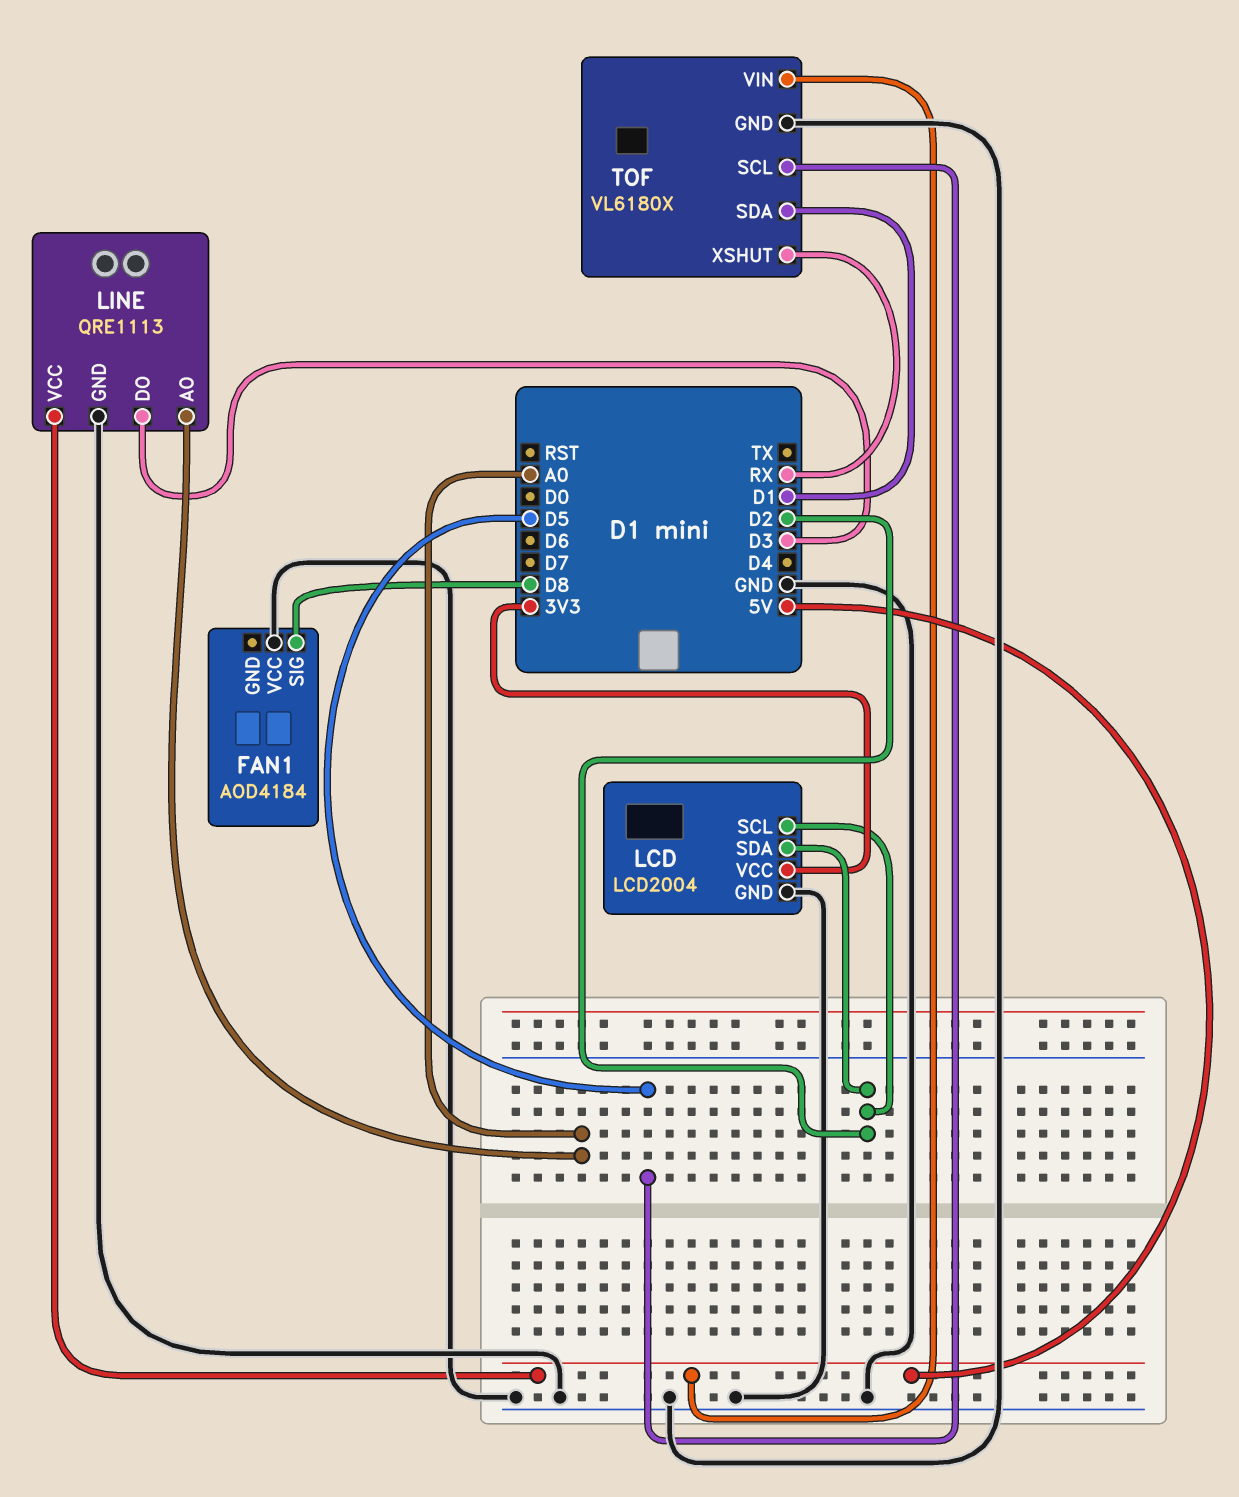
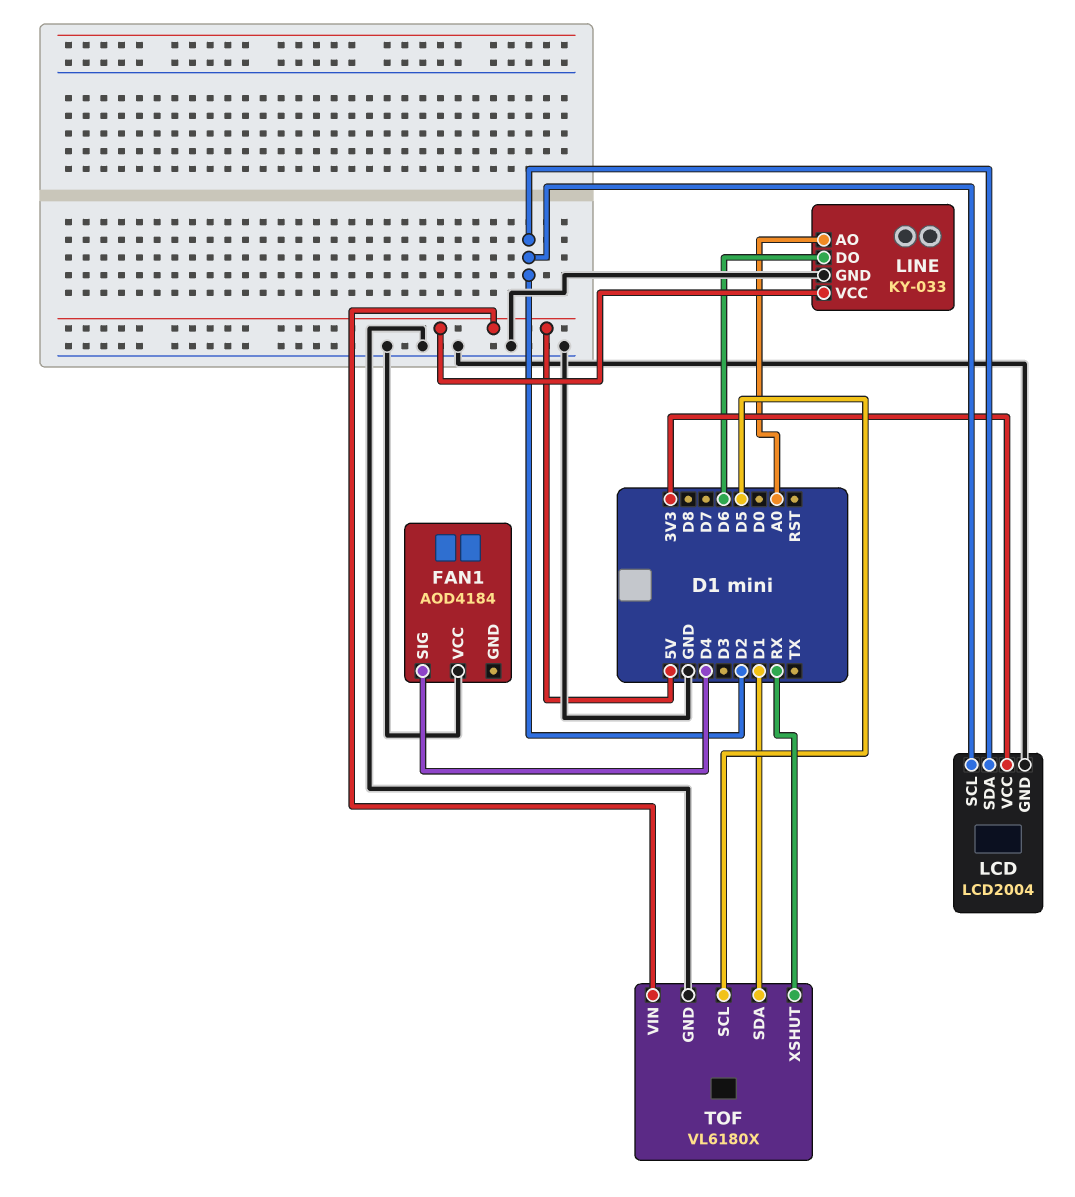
FAN1 pin SIG: D8 -> D4
LINE: QRE1113 -> KY-033
LINE pin DO: D3 -> D6

